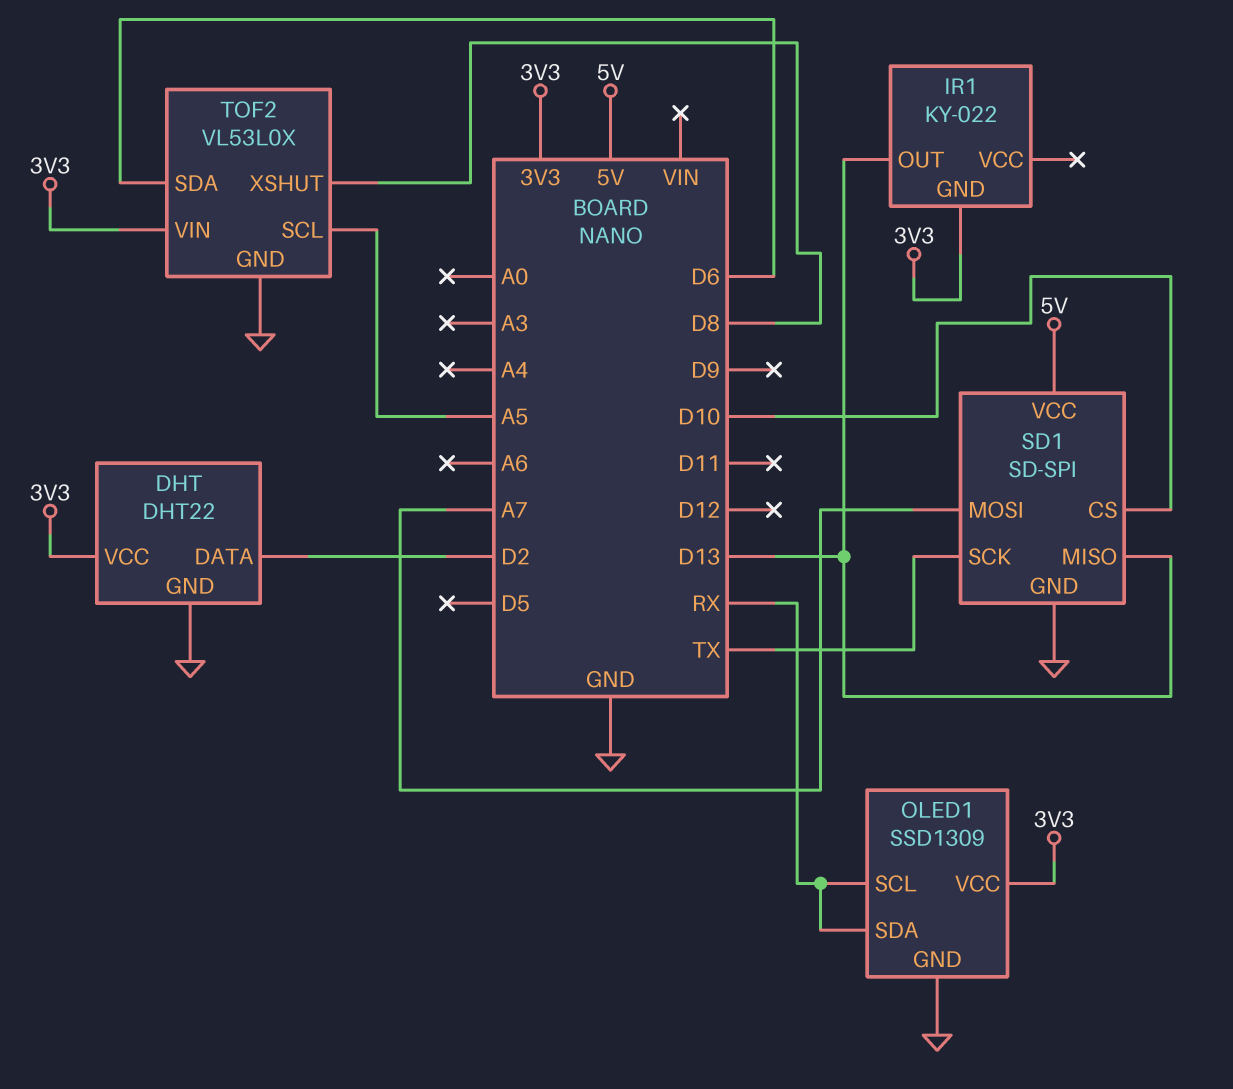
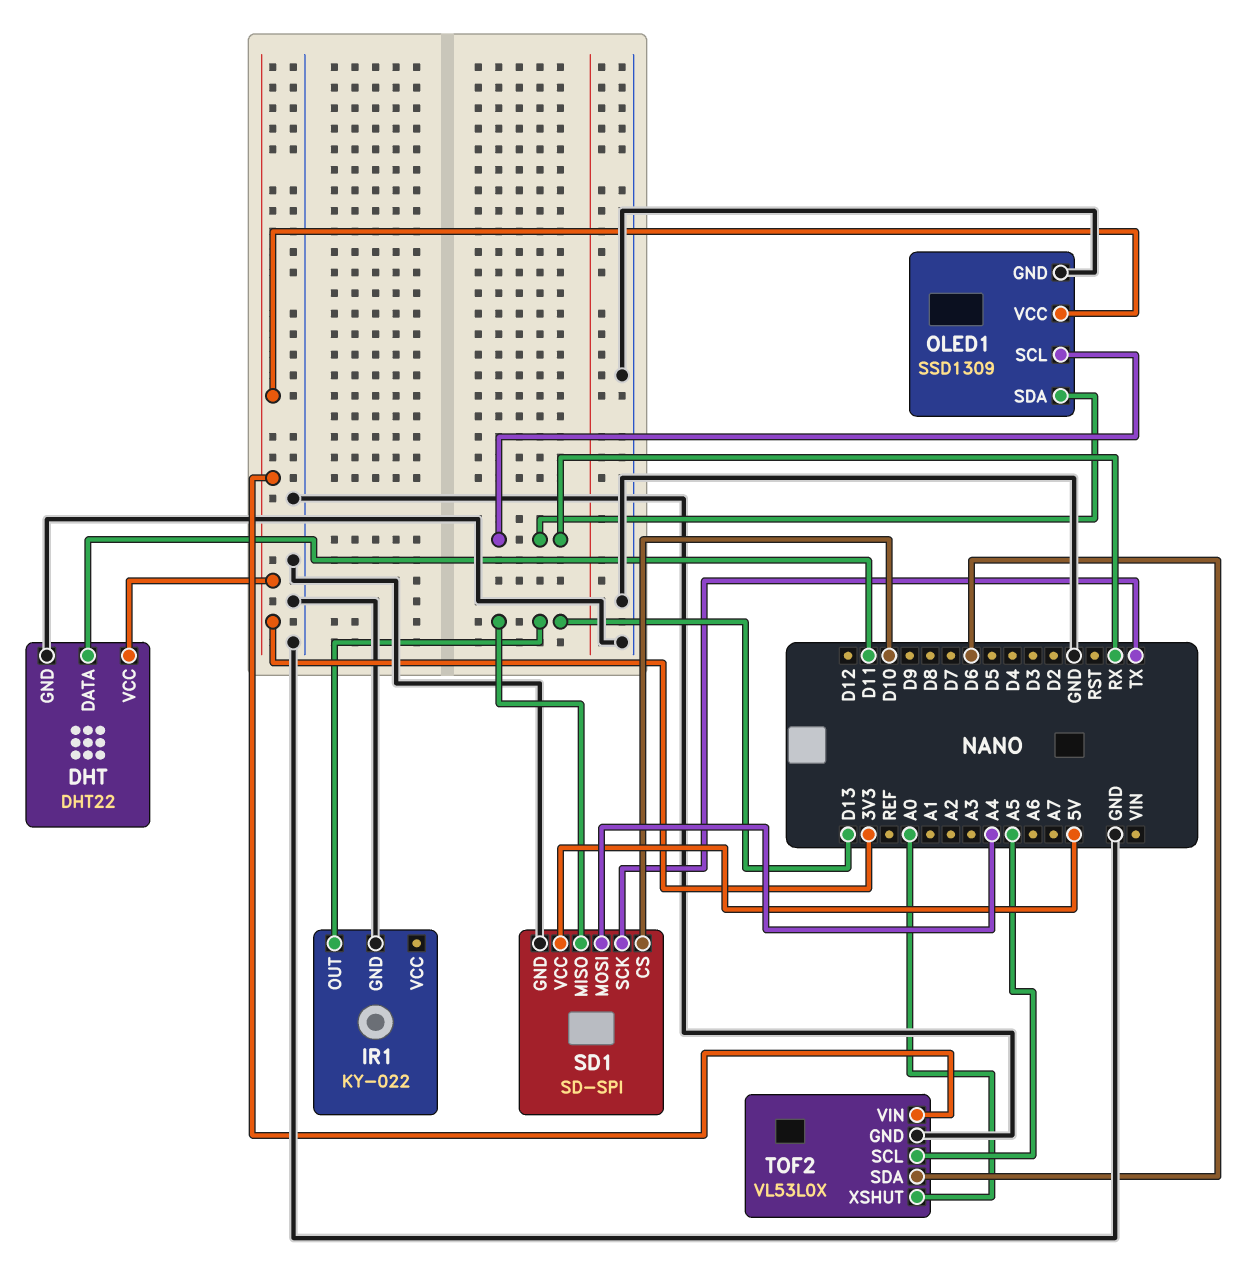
DHT pin DATA: D2 -> D11
IR1 pin GND: 3V3 -> GND
SD1 pin MOSI: A7 -> A4
TOF2 pin XSHUT: D8 -> A0

